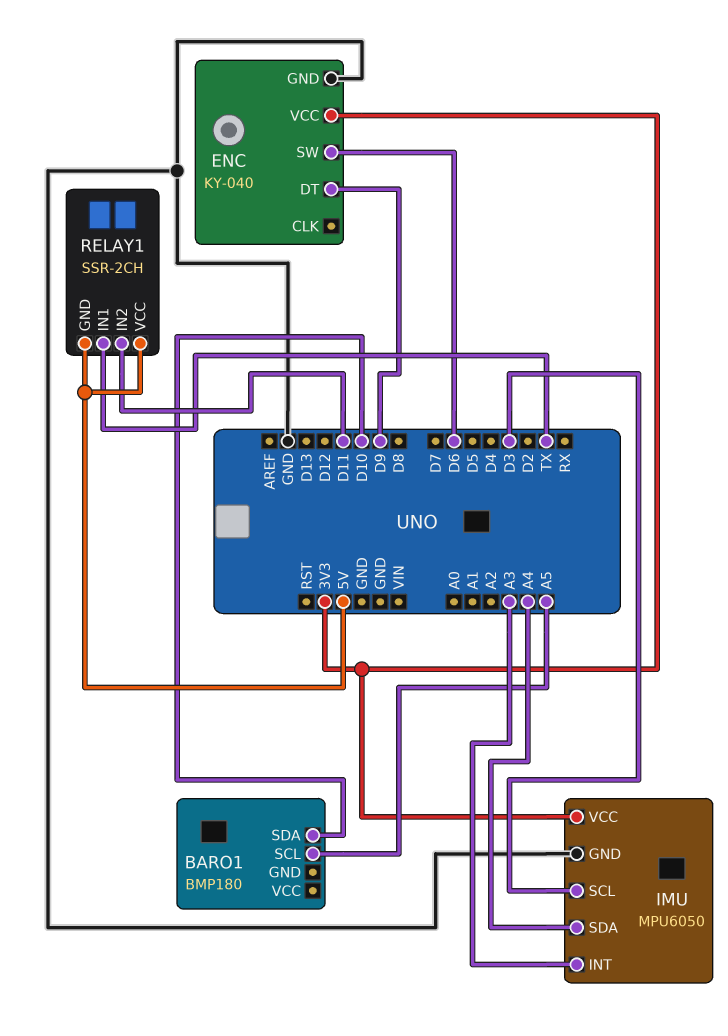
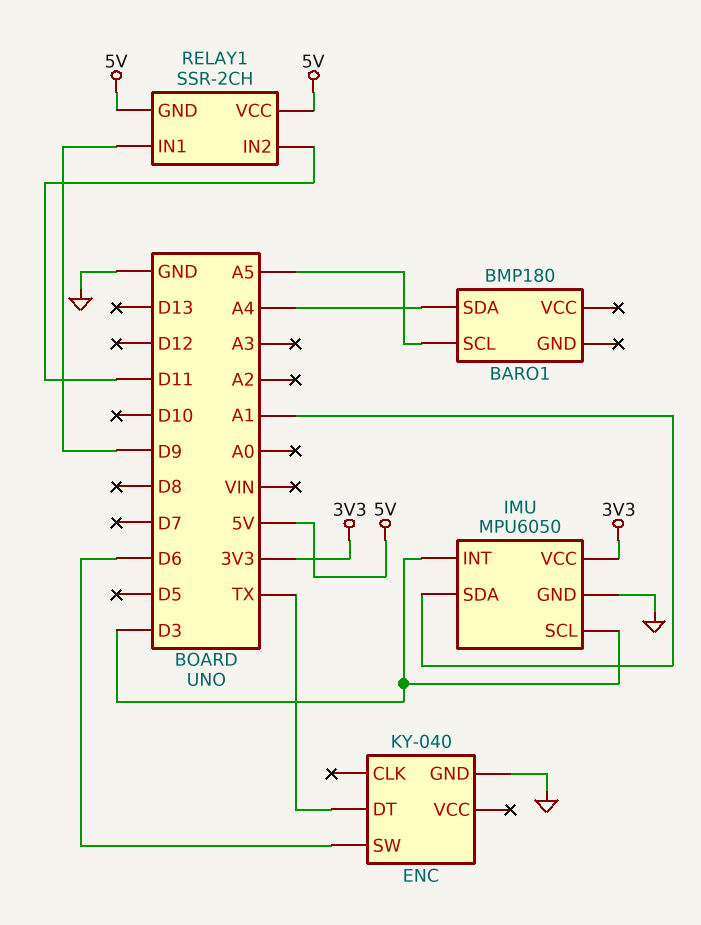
BARO1 pin SDA: D10 -> A4
ENC pin DT: D9 -> TX
ENC pin VCC: 3V3 -> none
IMU pin INT: A3 -> D3
IMU pin SDA: A4 -> A1
RELAY1 pin IN1: TX -> D9

